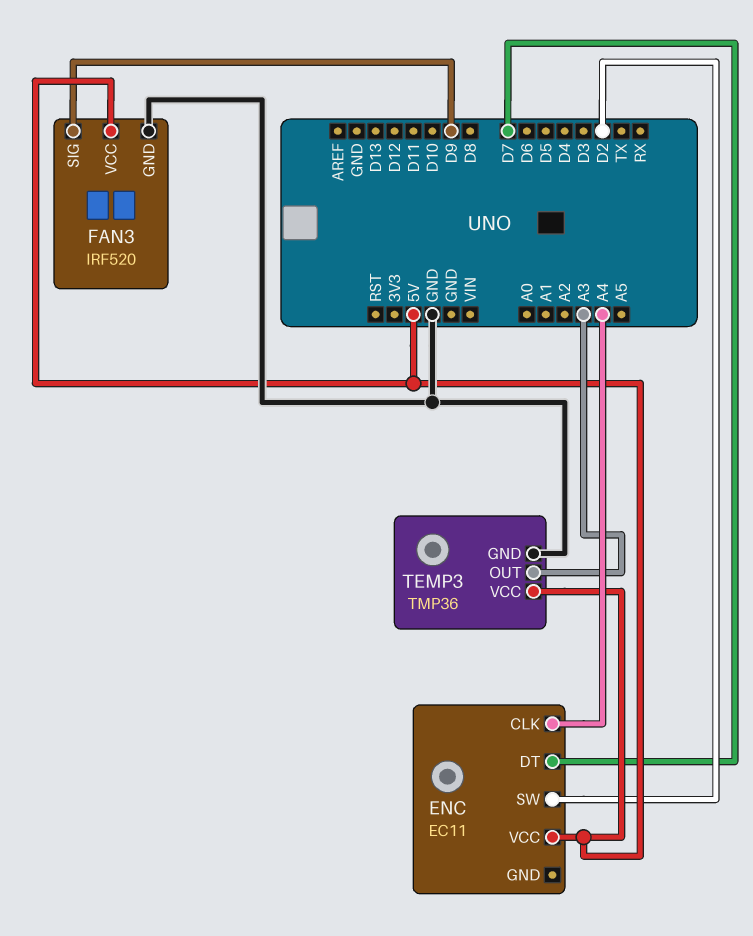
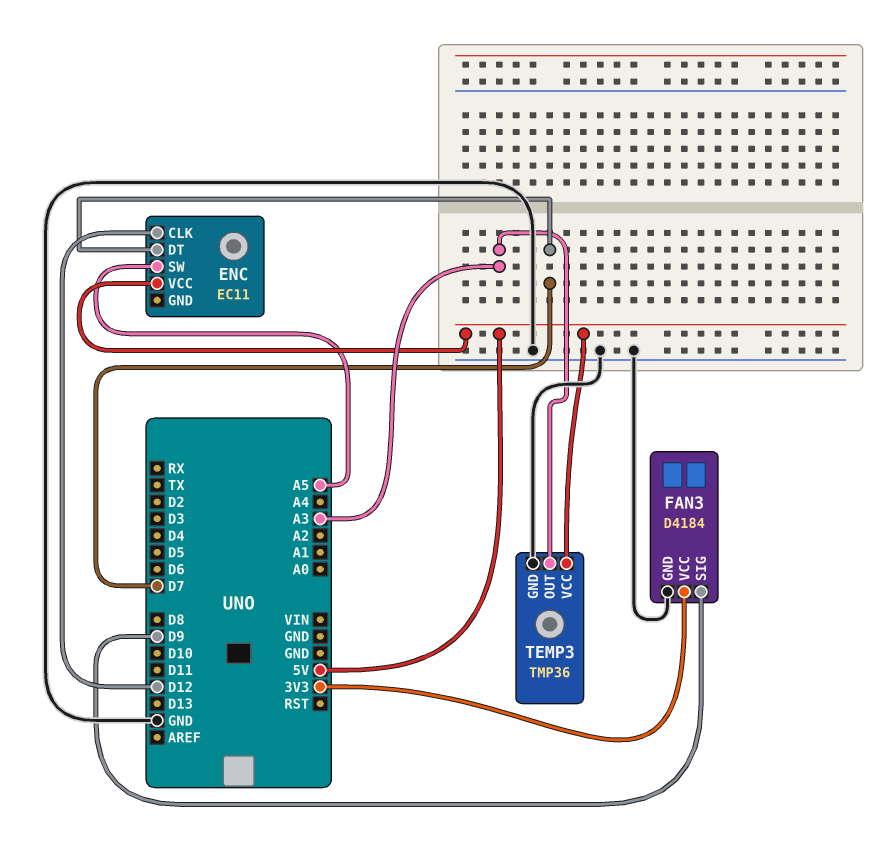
ENC pin CLK: A4 -> D12
ENC pin SW: D2 -> A5
FAN3: IRF520 -> D4184
FAN3 pin VCC: 5V -> 3V3

